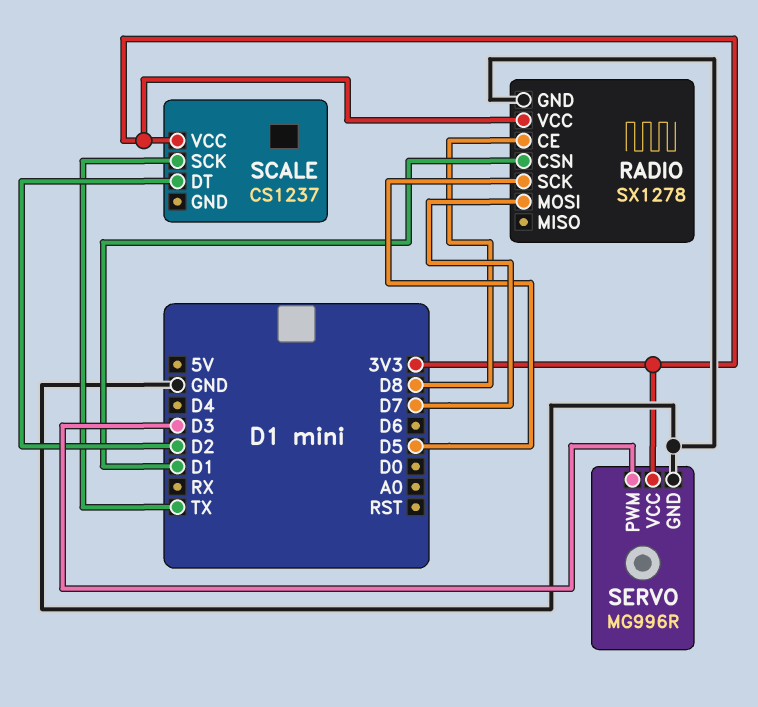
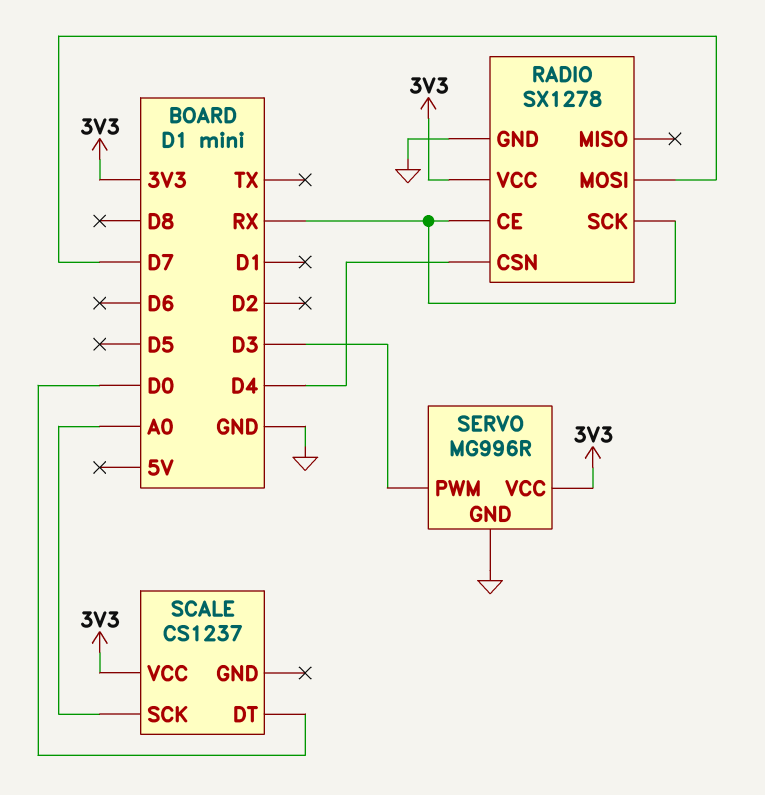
RADIO pin CE: D8 -> RX
RADIO pin CSN: D1 -> D4
RADIO pin SCK: D5 -> RX
SCALE pin DT: D2 -> D0
SCALE pin SCK: TX -> A0

